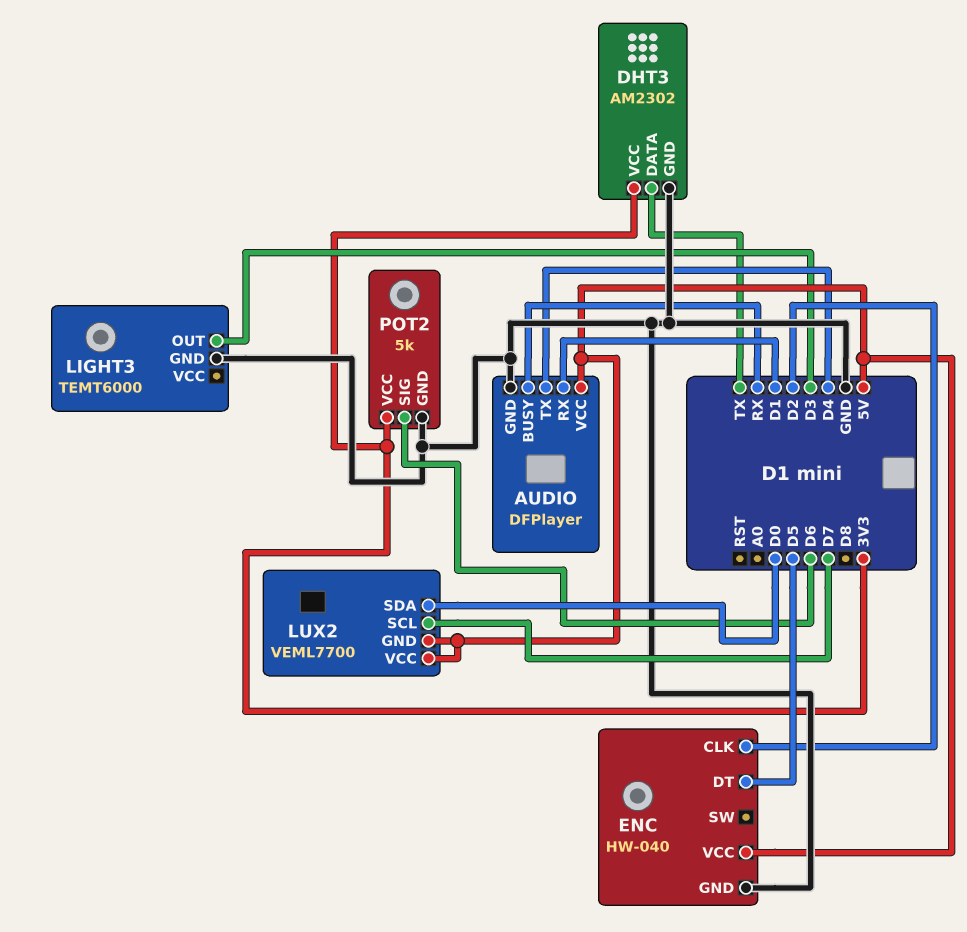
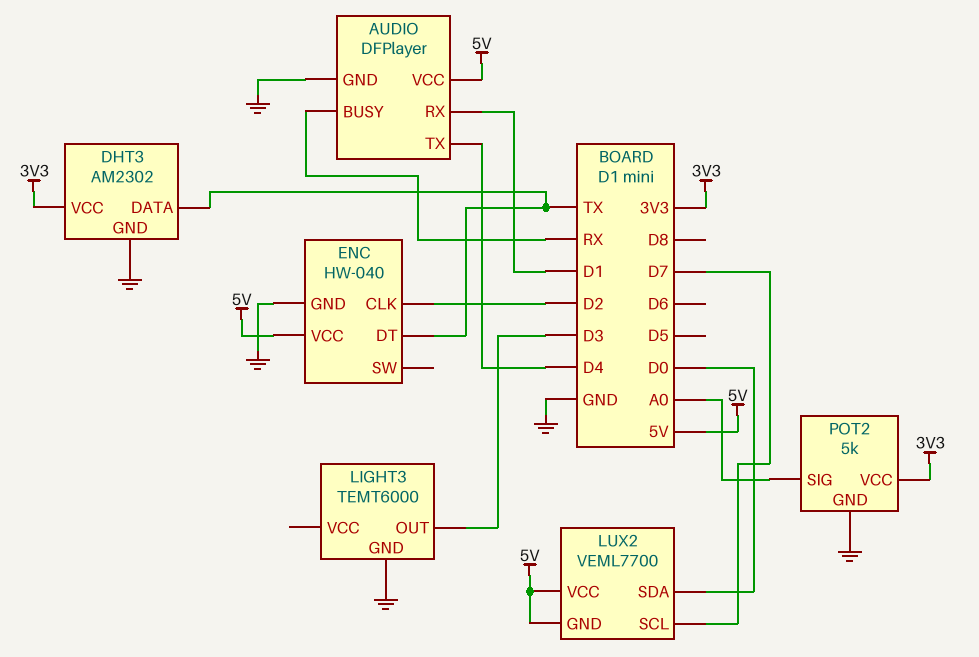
ENC pin DT: D5 -> TX
POT2 pin SIG: D6 -> A0

